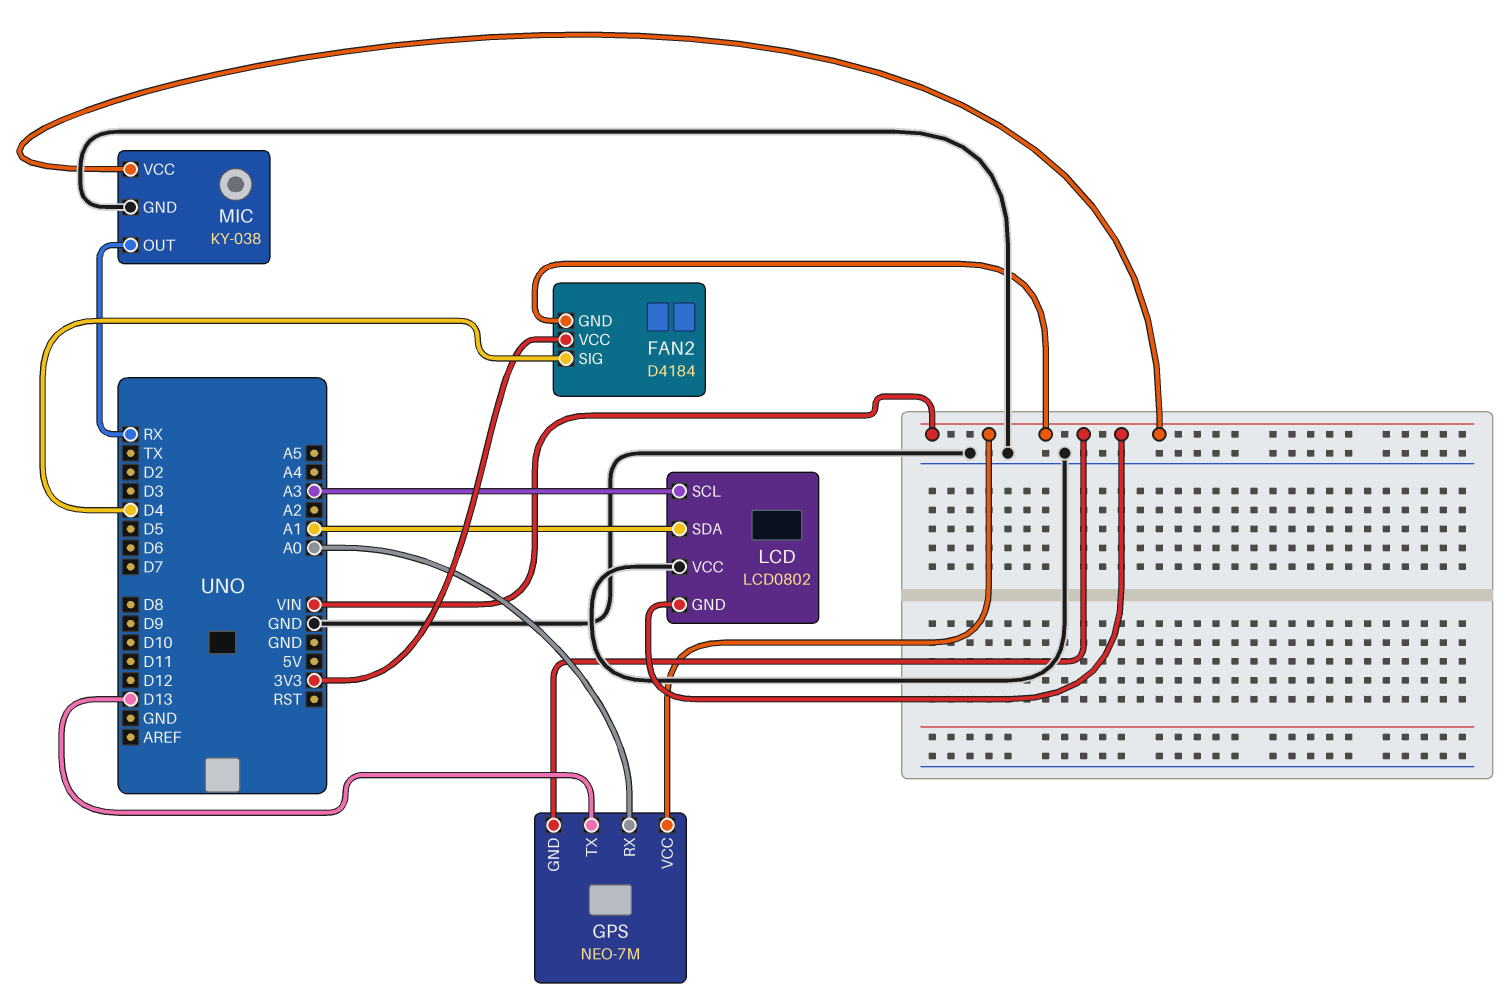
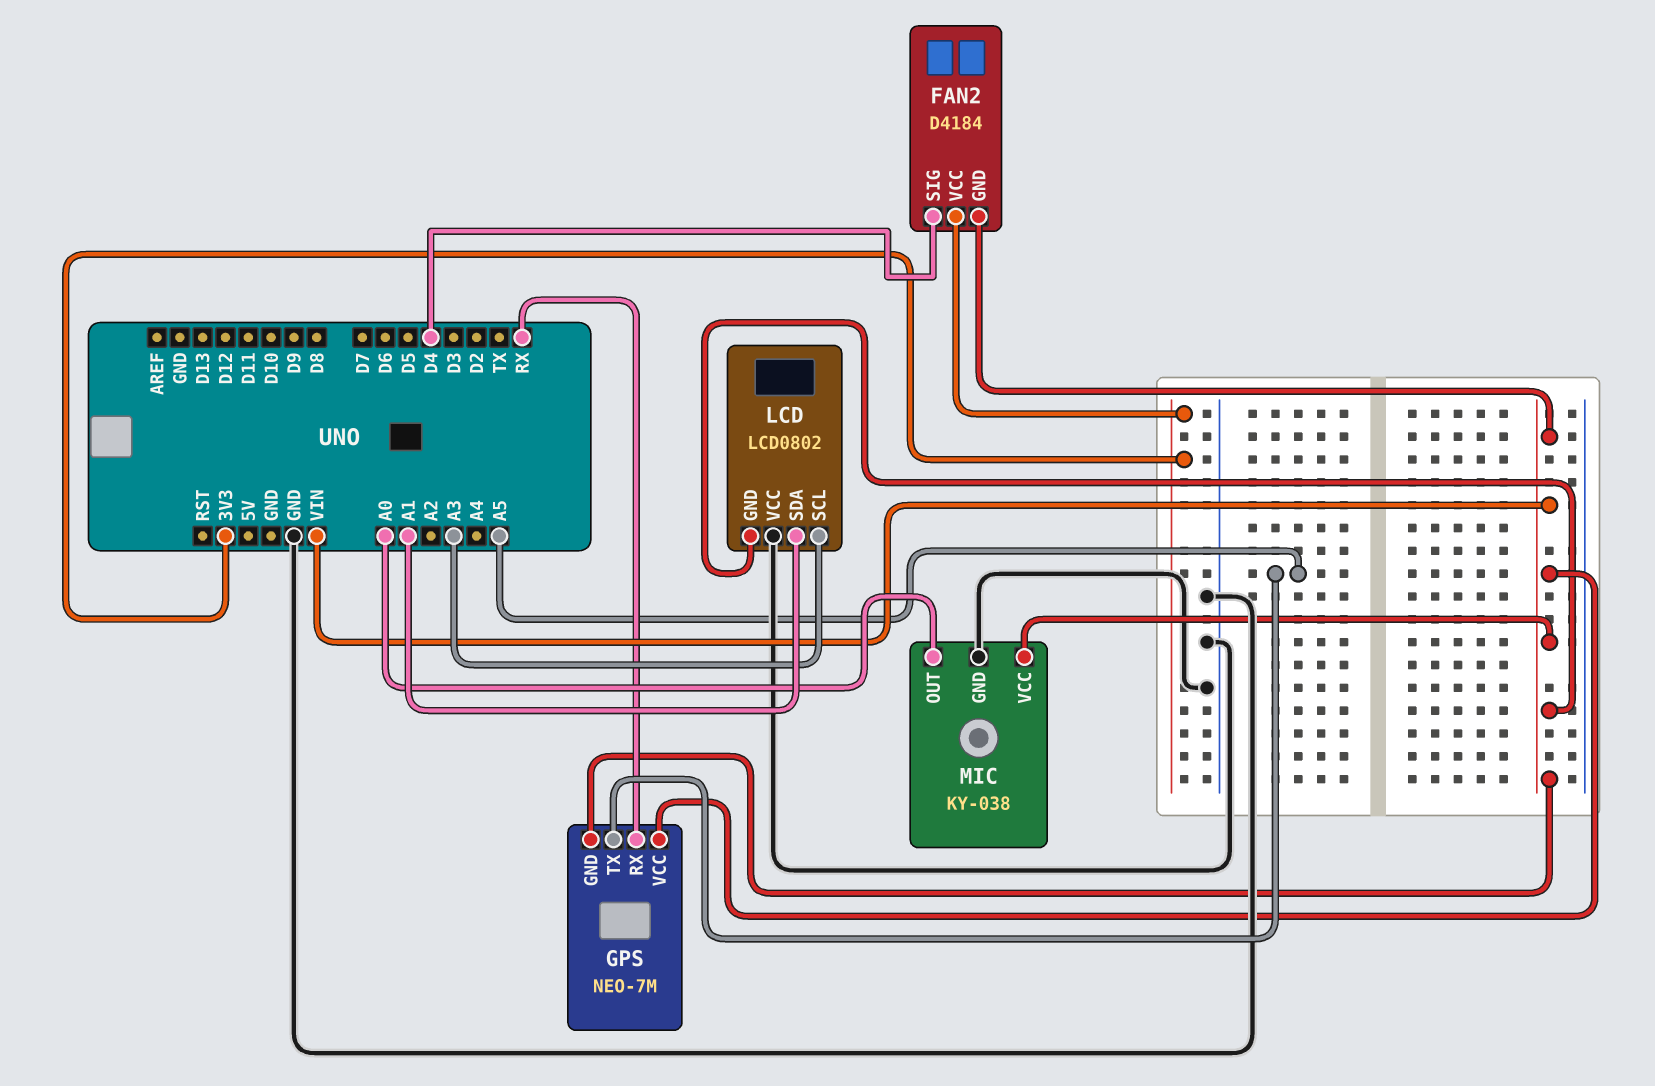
GPS pin RX: A0 -> RX
GPS pin TX: D13 -> A5
MIC pin OUT: RX -> A0

